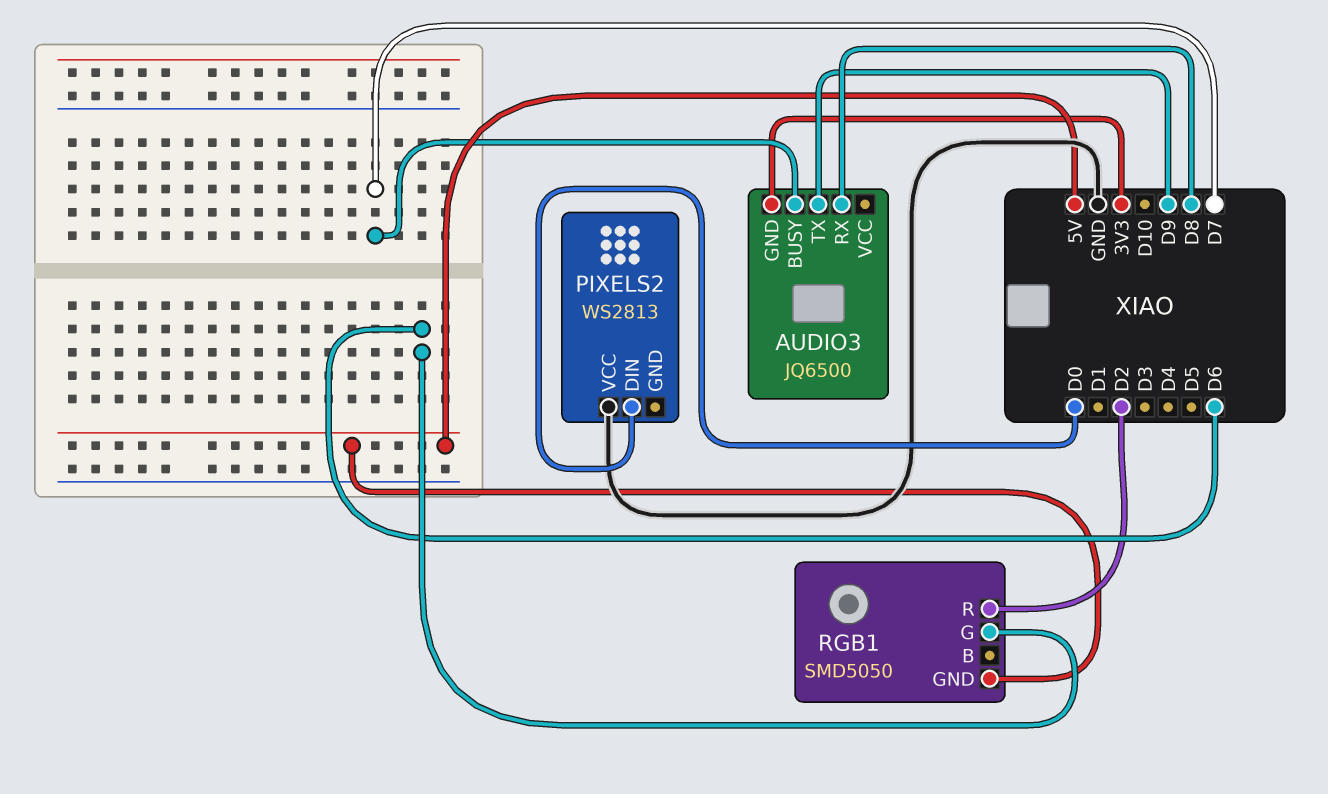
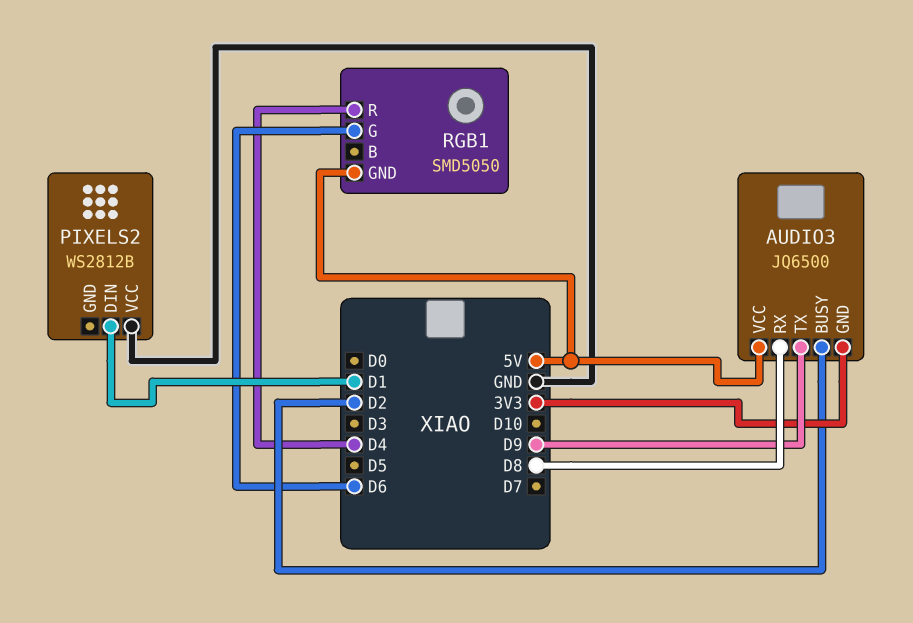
AUDIO3 pin BUSY: D7 -> D2
AUDIO3 pin VCC: none -> 5V
PIXELS2: WS2813 -> WS2812B
PIXELS2 pin DIN: D0 -> D1
RGB1 pin R: D2 -> D4

